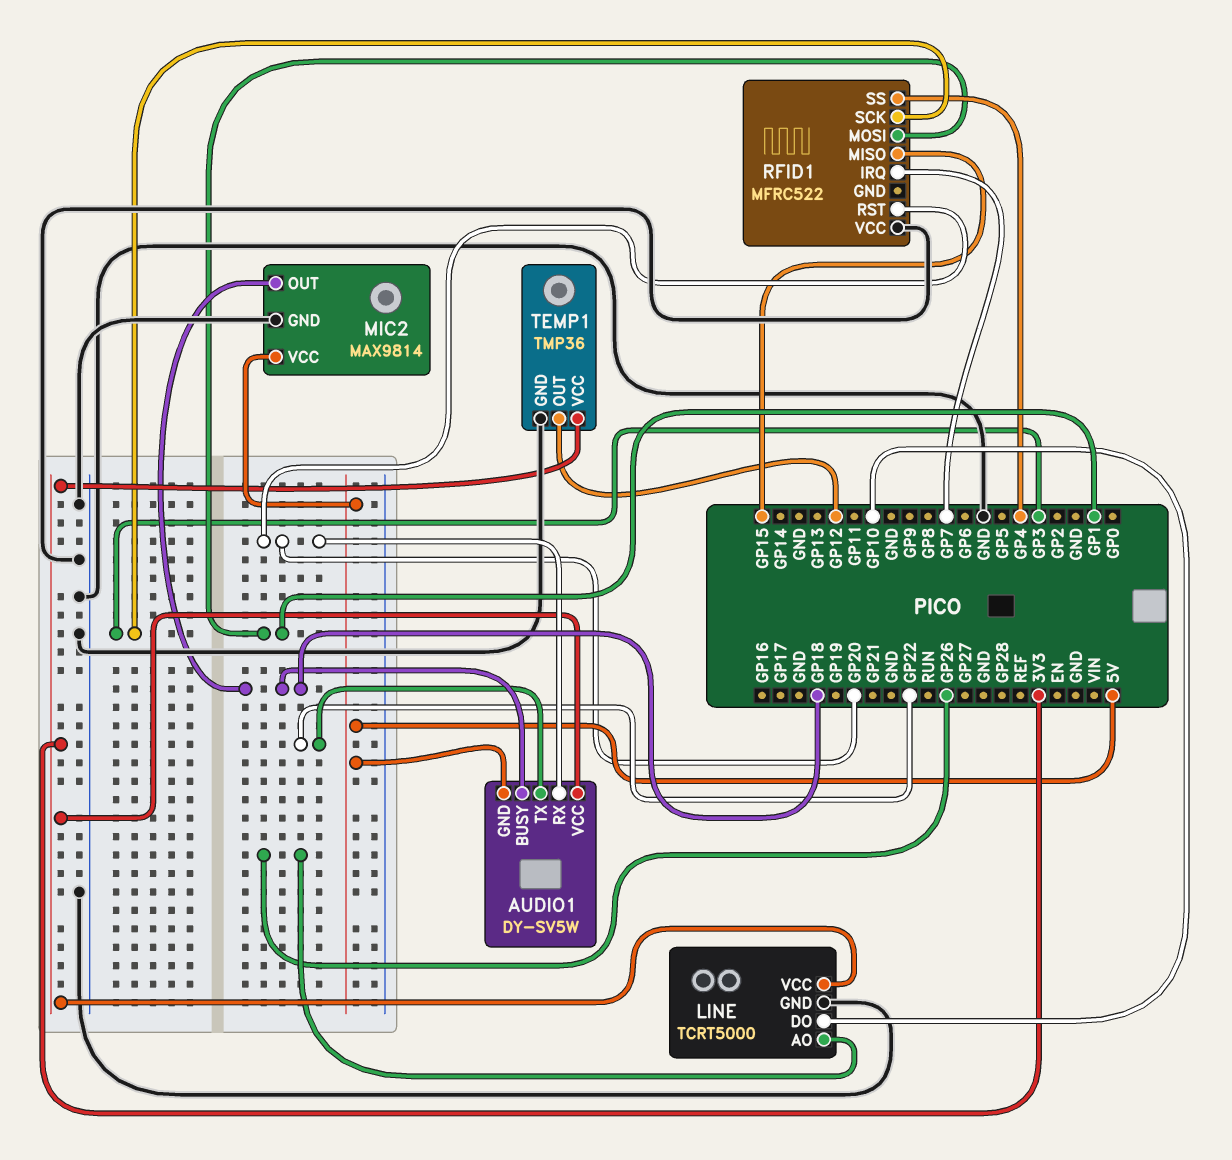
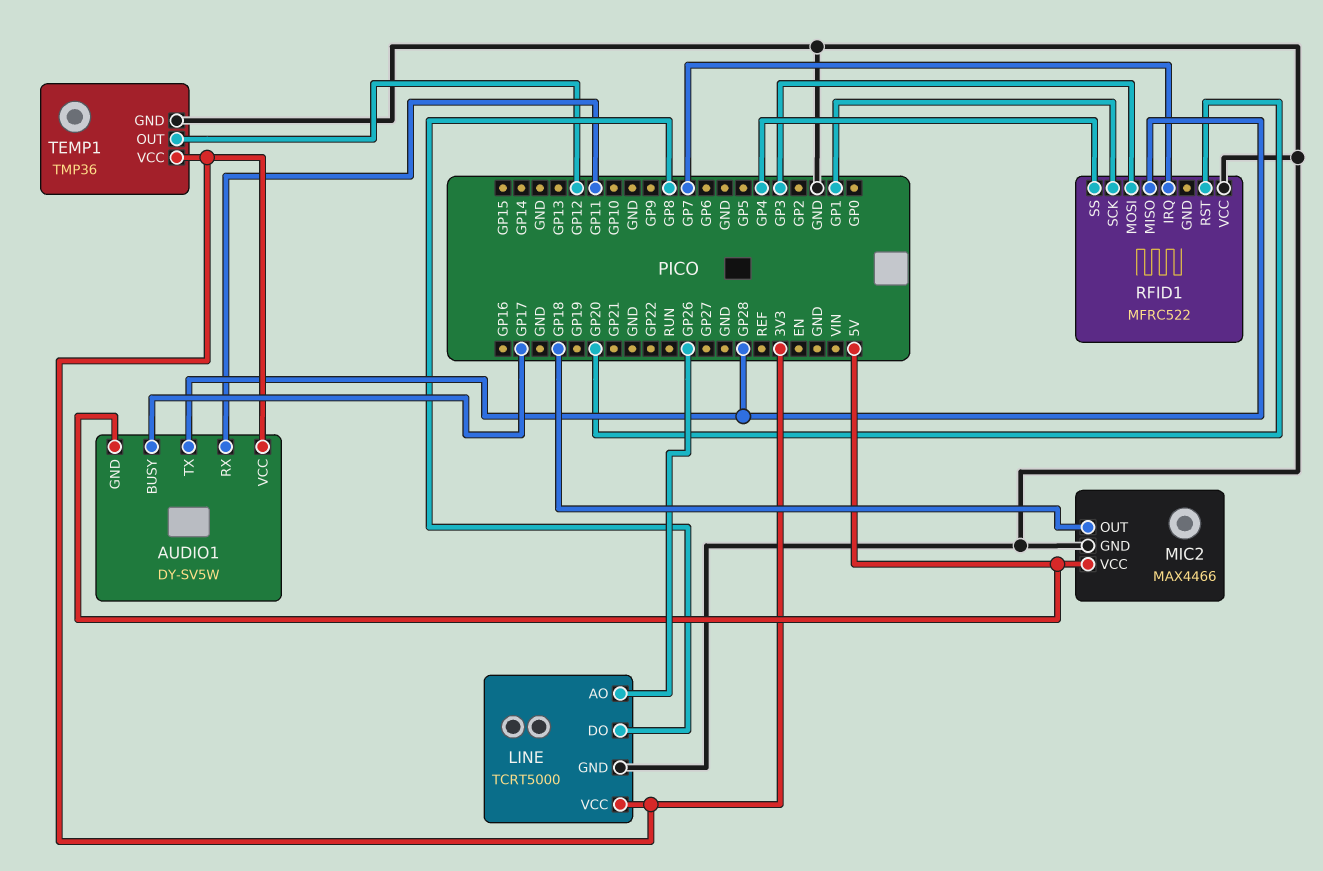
AUDIO1 pin BUSY: GP18 -> GP17
AUDIO1 pin RX: GP20 -> GP11
AUDIO1 pin TX: GP22 -> GP28
LINE pin DO: GP10 -> GP8
MIC2: MAX9814 -> MAX4466
RFID1 pin MISO: GP15 -> GP28
RFID1 pin MOSI: GP1 -> GP3
RFID1 pin SCK: GP3 -> GP1

